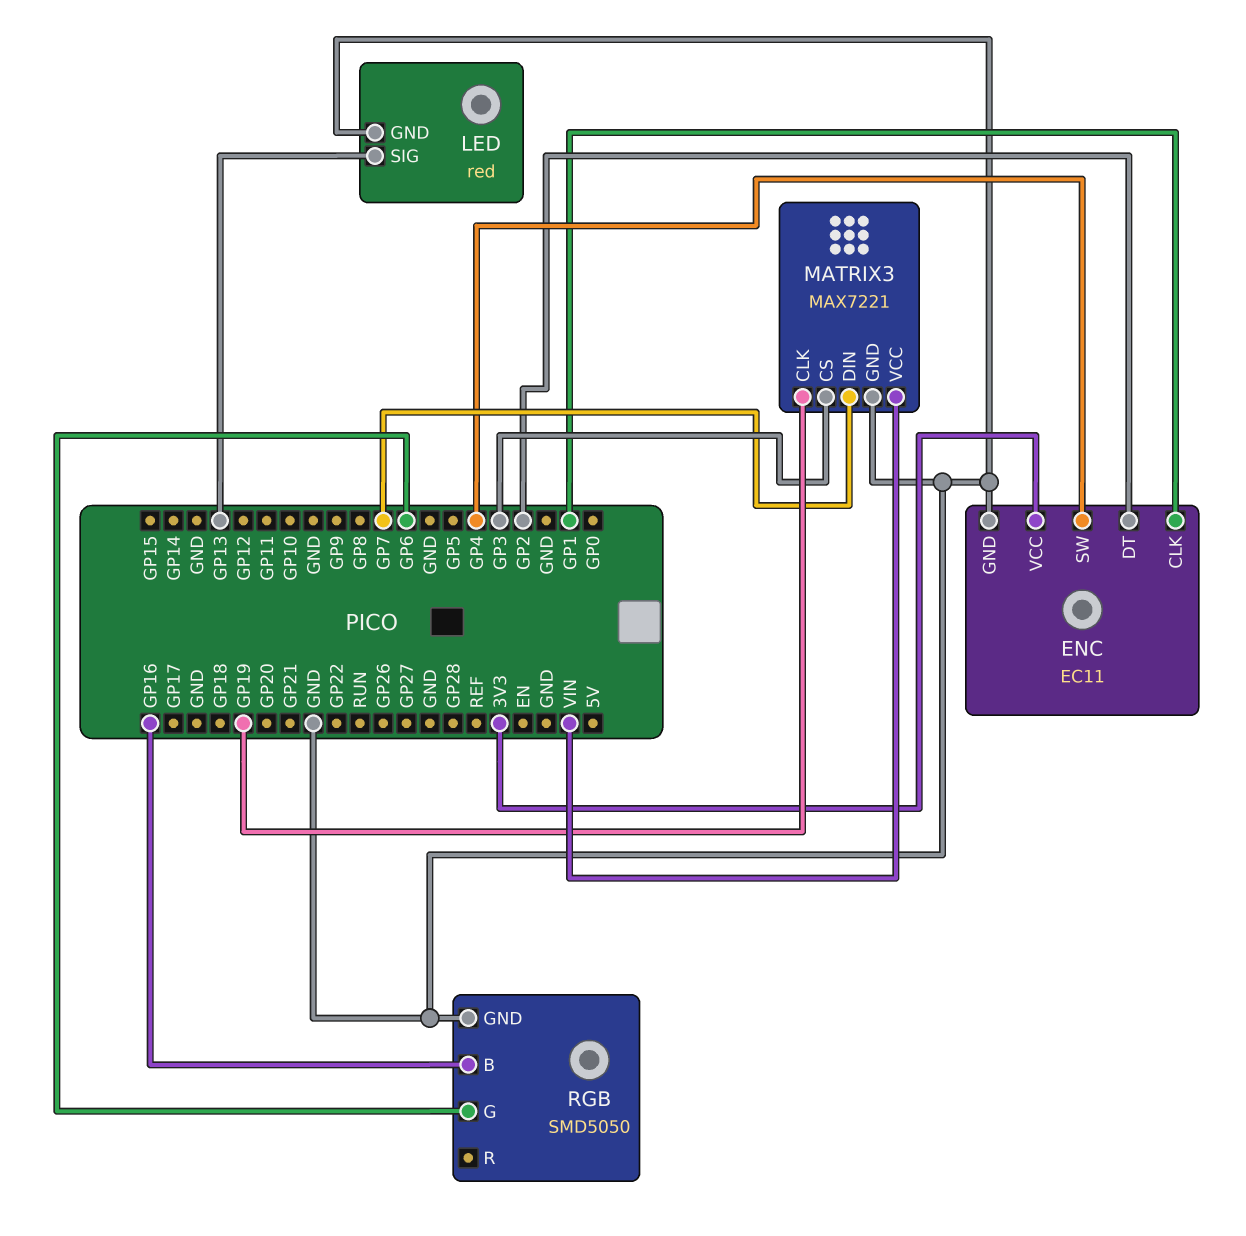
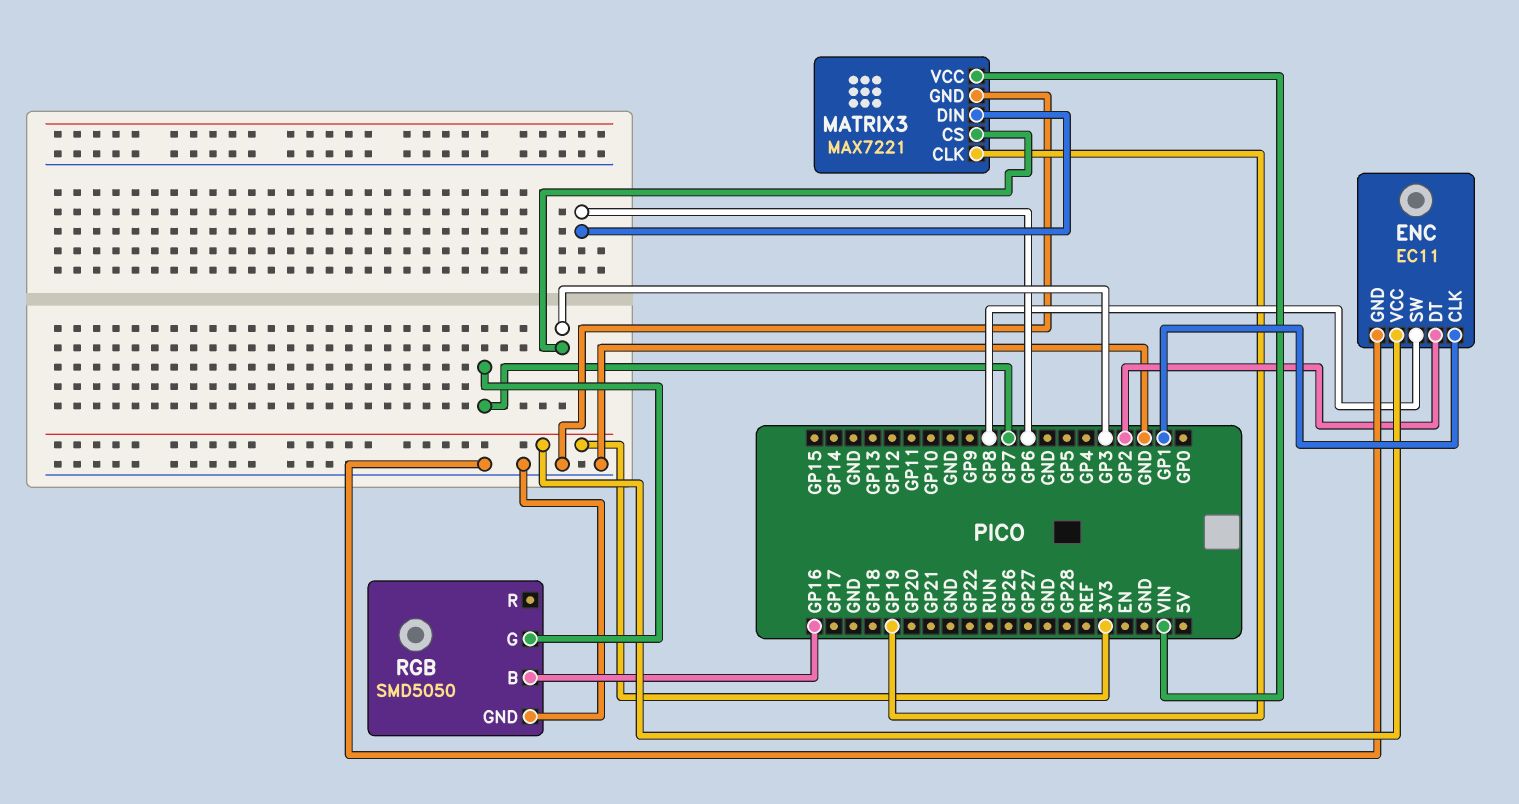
ENC pin SW: GP4 -> GP8
LED: red -> none
LED pin GND: GND -> none
LED pin SIG: GP13 -> none
MATRIX3 pin DIN: GP7 -> GP6
RGB pin G: GP6 -> GP7

